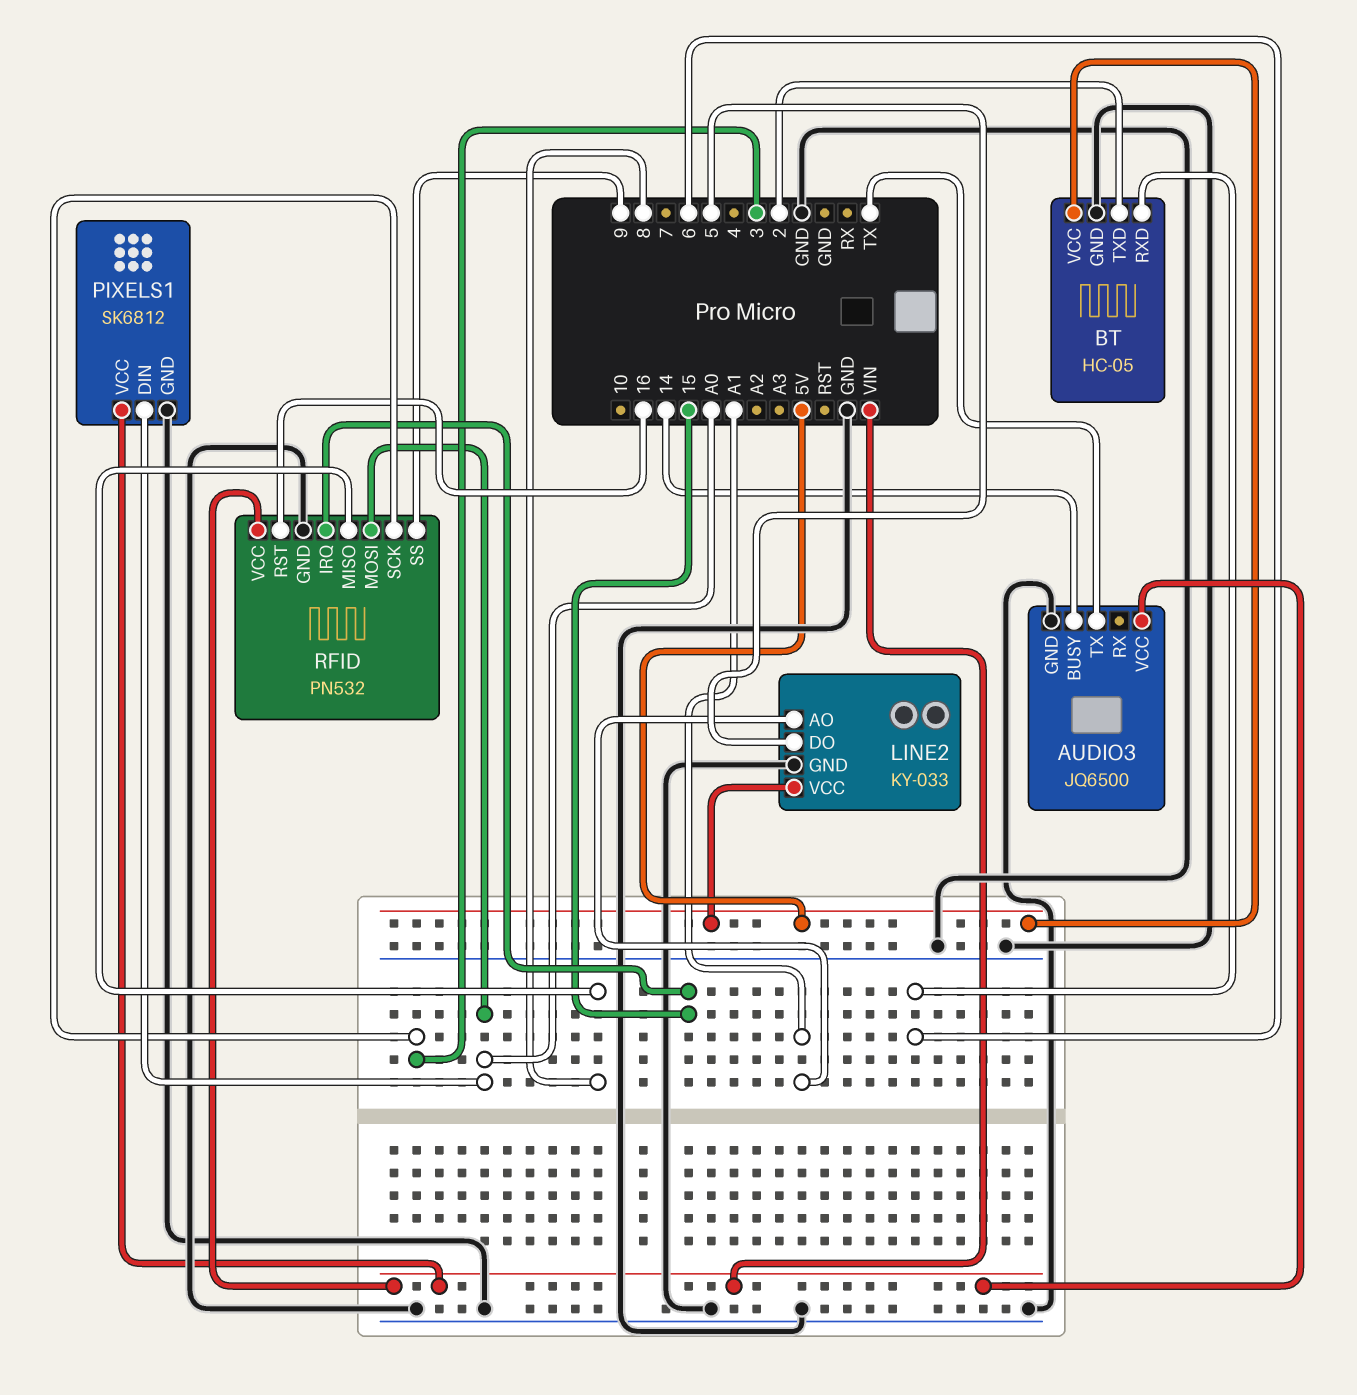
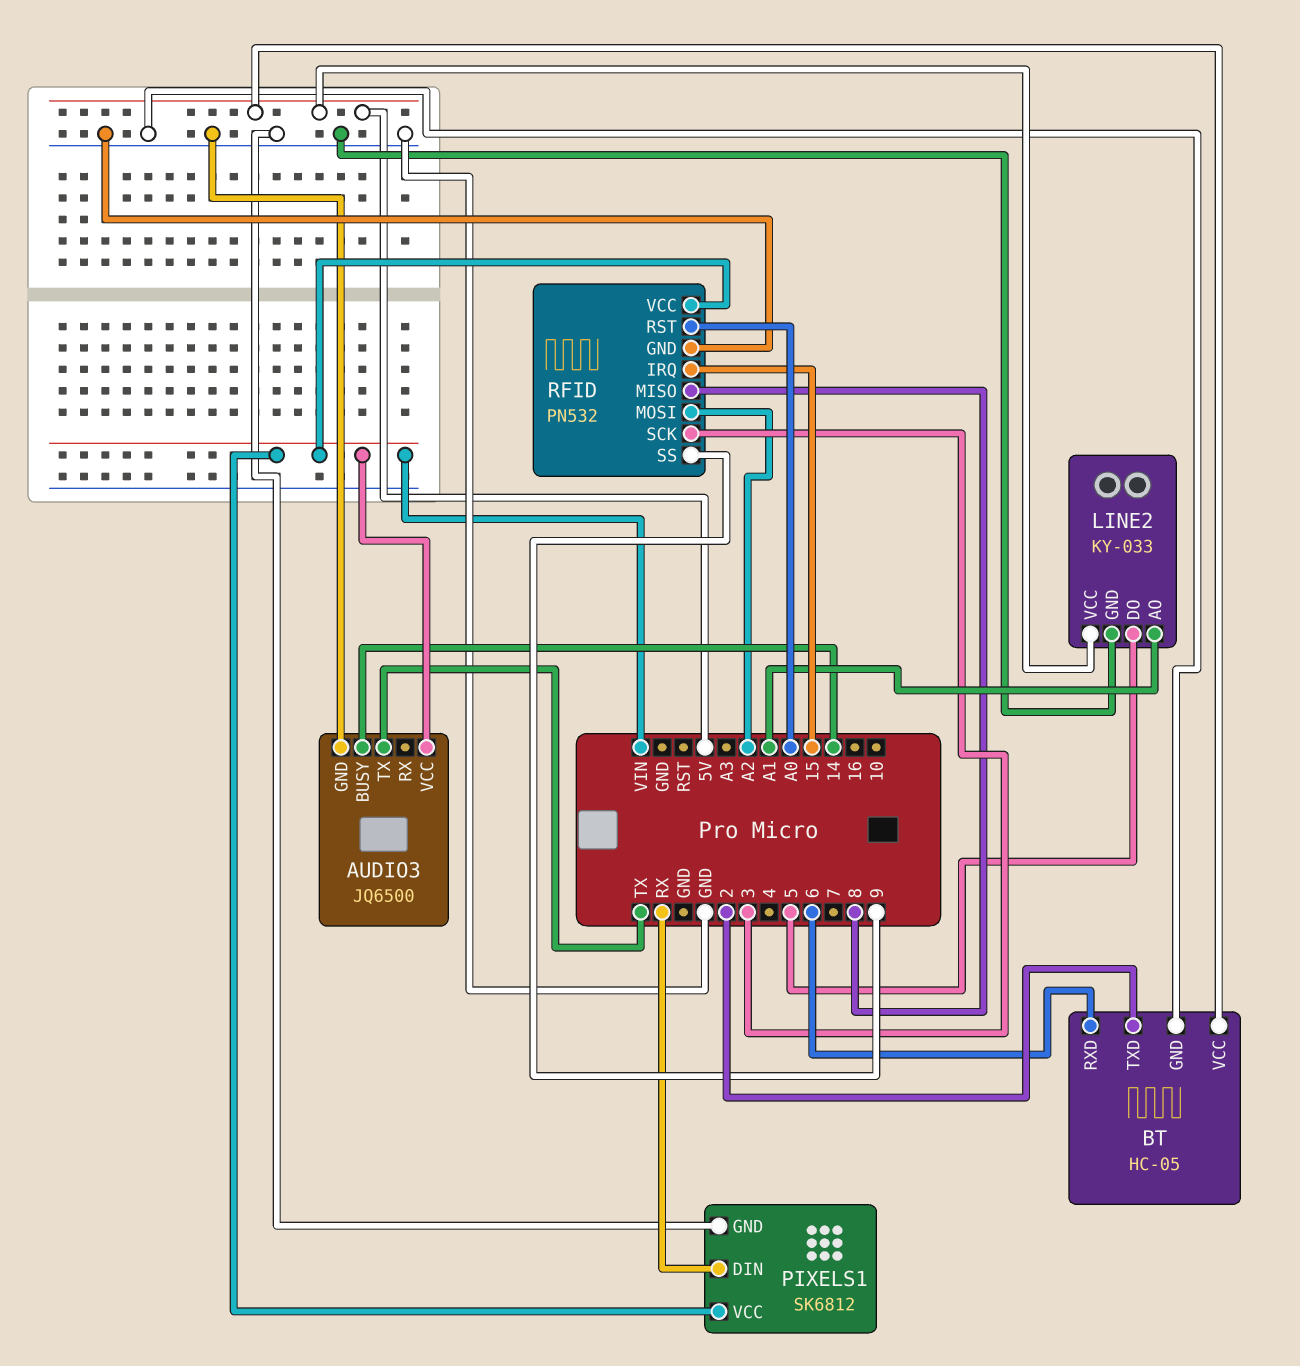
PIXELS1 pin DIN: A0 -> RX
RFID pin MOSI: A0 -> A2
RFID pin RST: 16 -> A0

